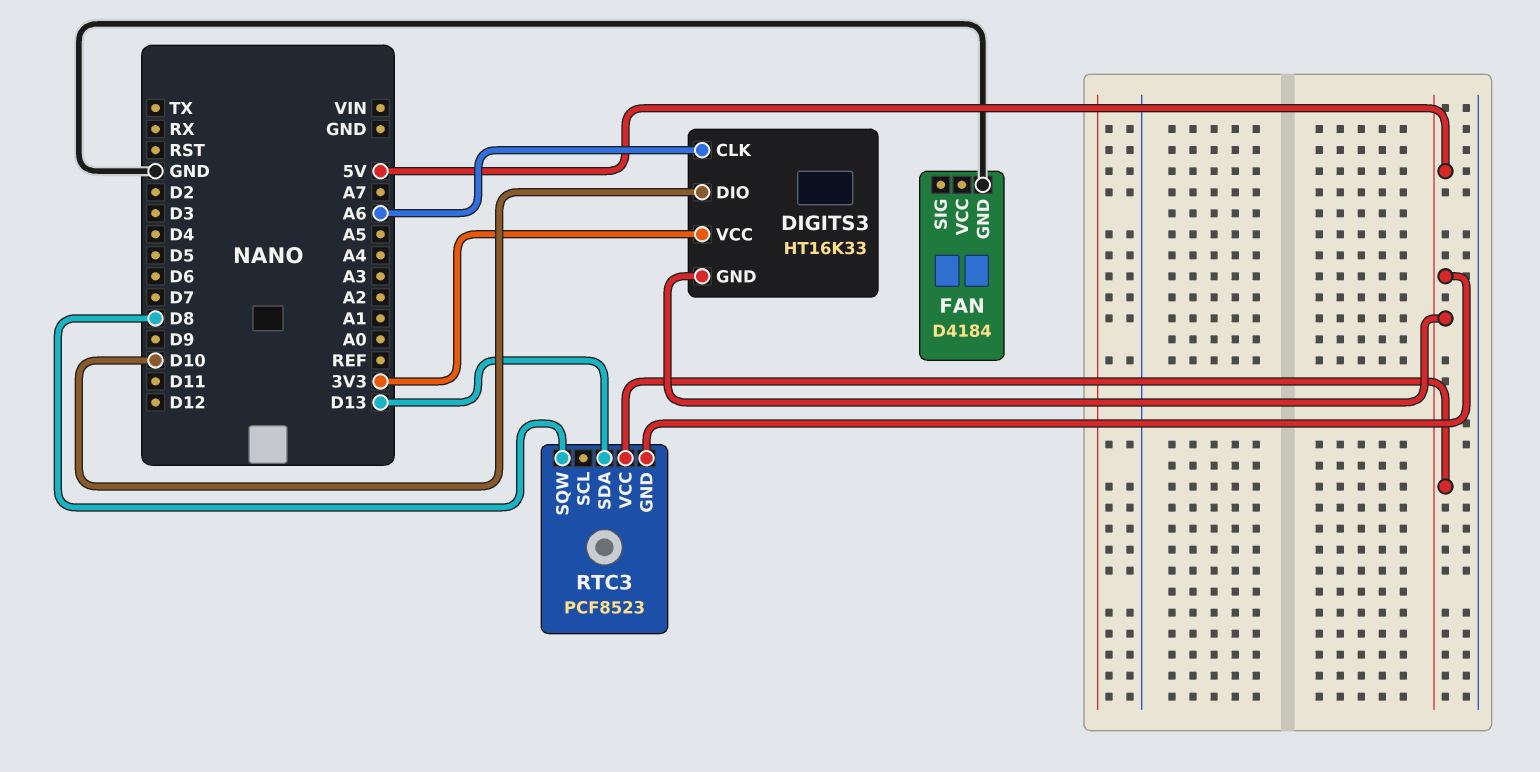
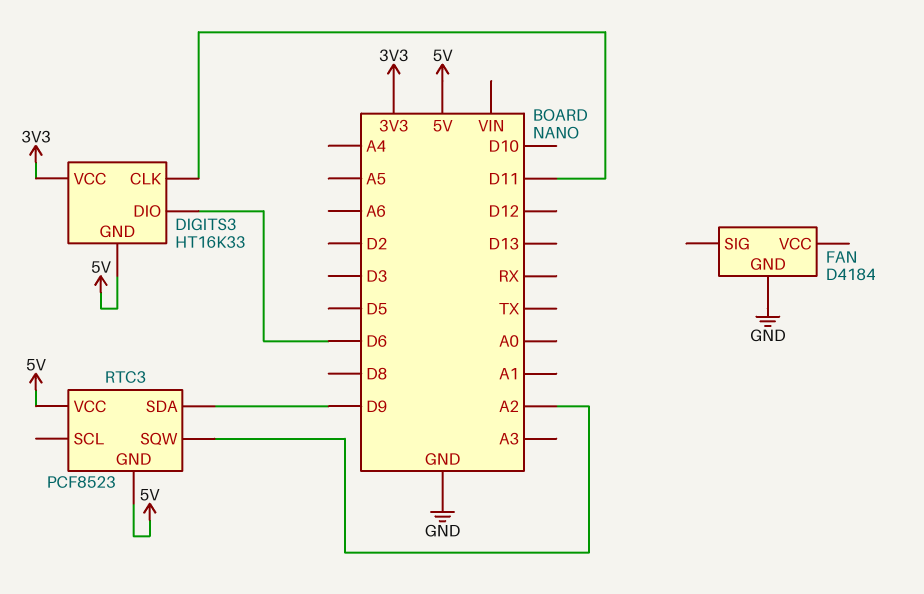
DIGITS3 pin CLK: A6 -> D11
DIGITS3 pin DIO: D10 -> D6
RTC3 pin SDA: D13 -> D9
RTC3 pin SQW: D8 -> A2

